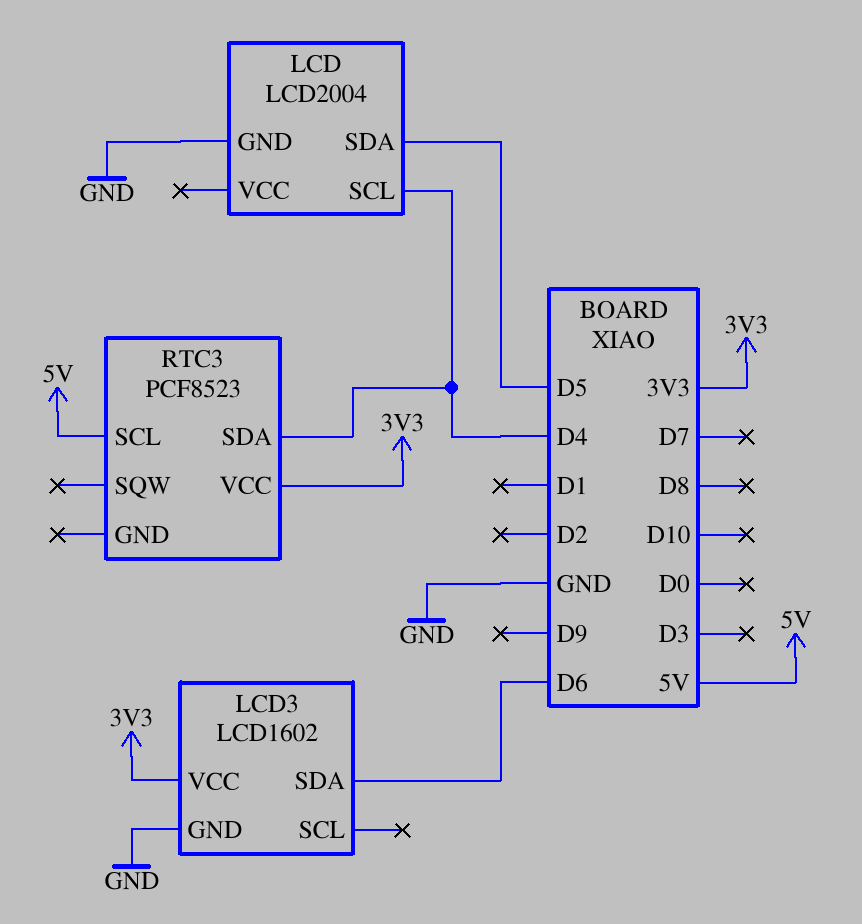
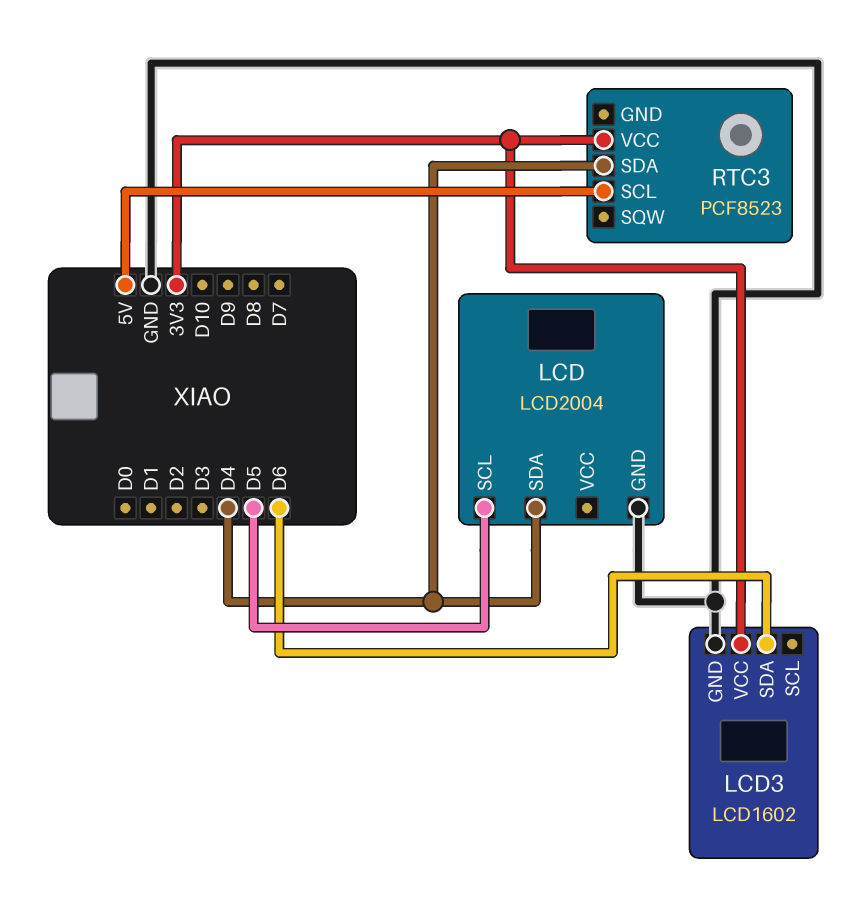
LCD pin SCL: D4 -> D5
LCD pin SDA: D5 -> D4

